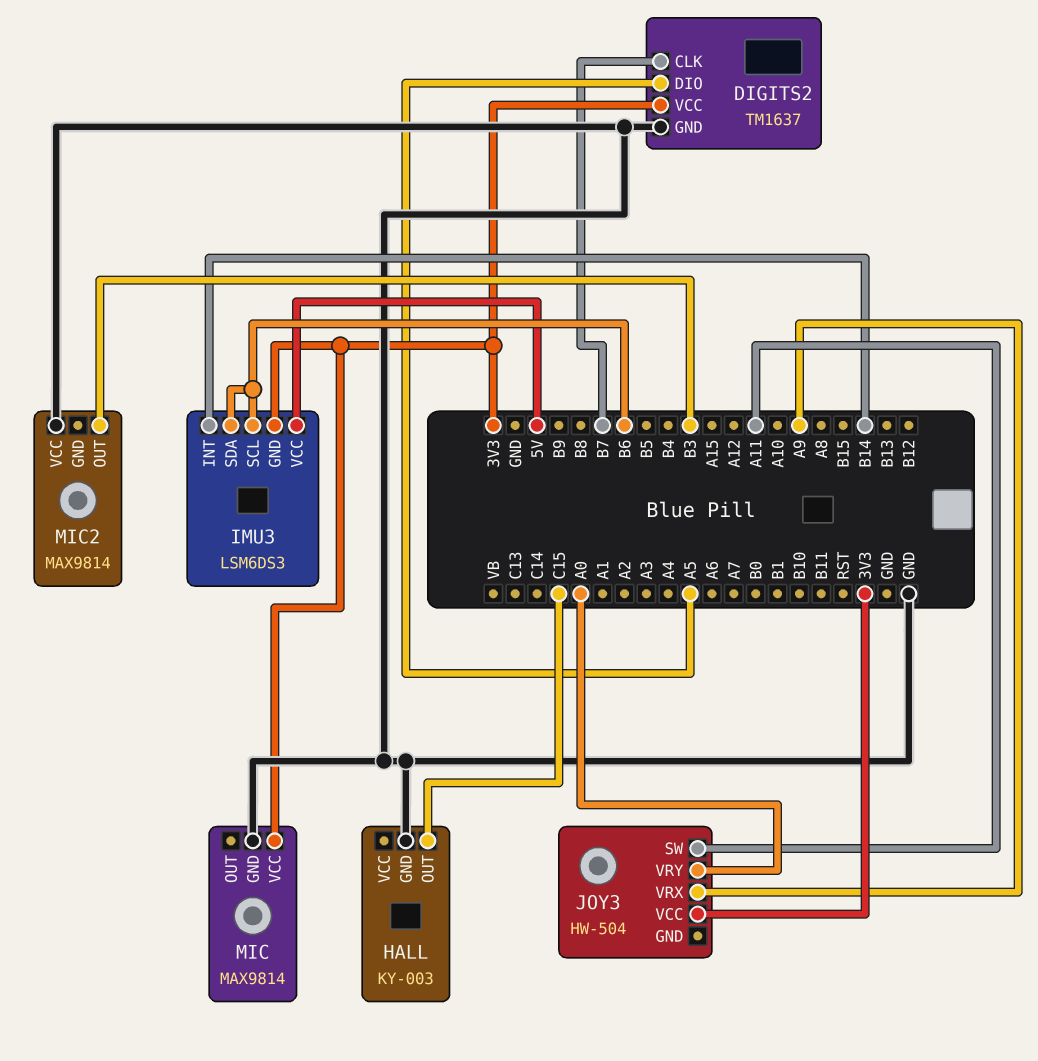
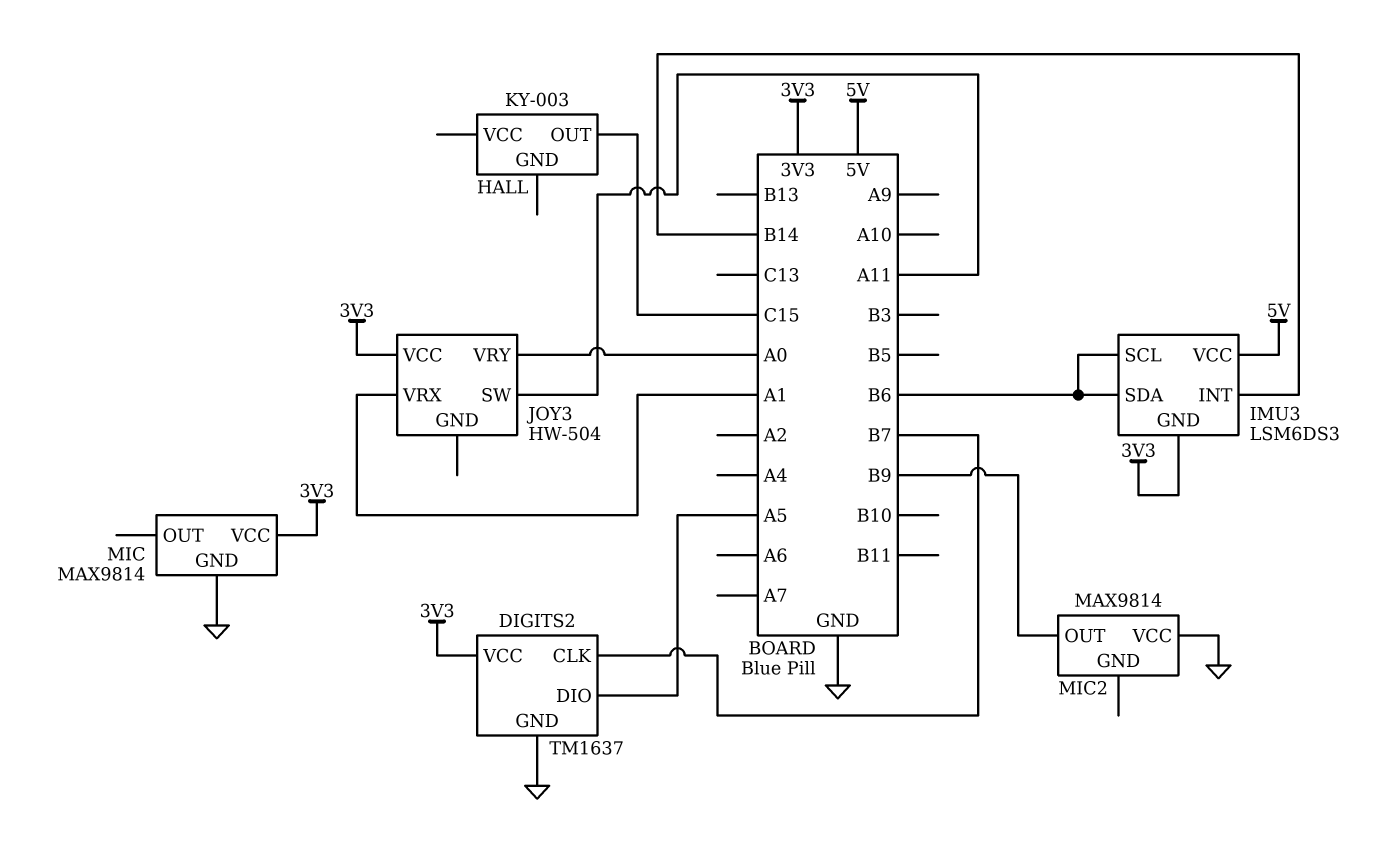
HALL pin GND: GND -> none
JOY3 pin VRX: A9 -> A1
MIC2 pin OUT: B3 -> B9

